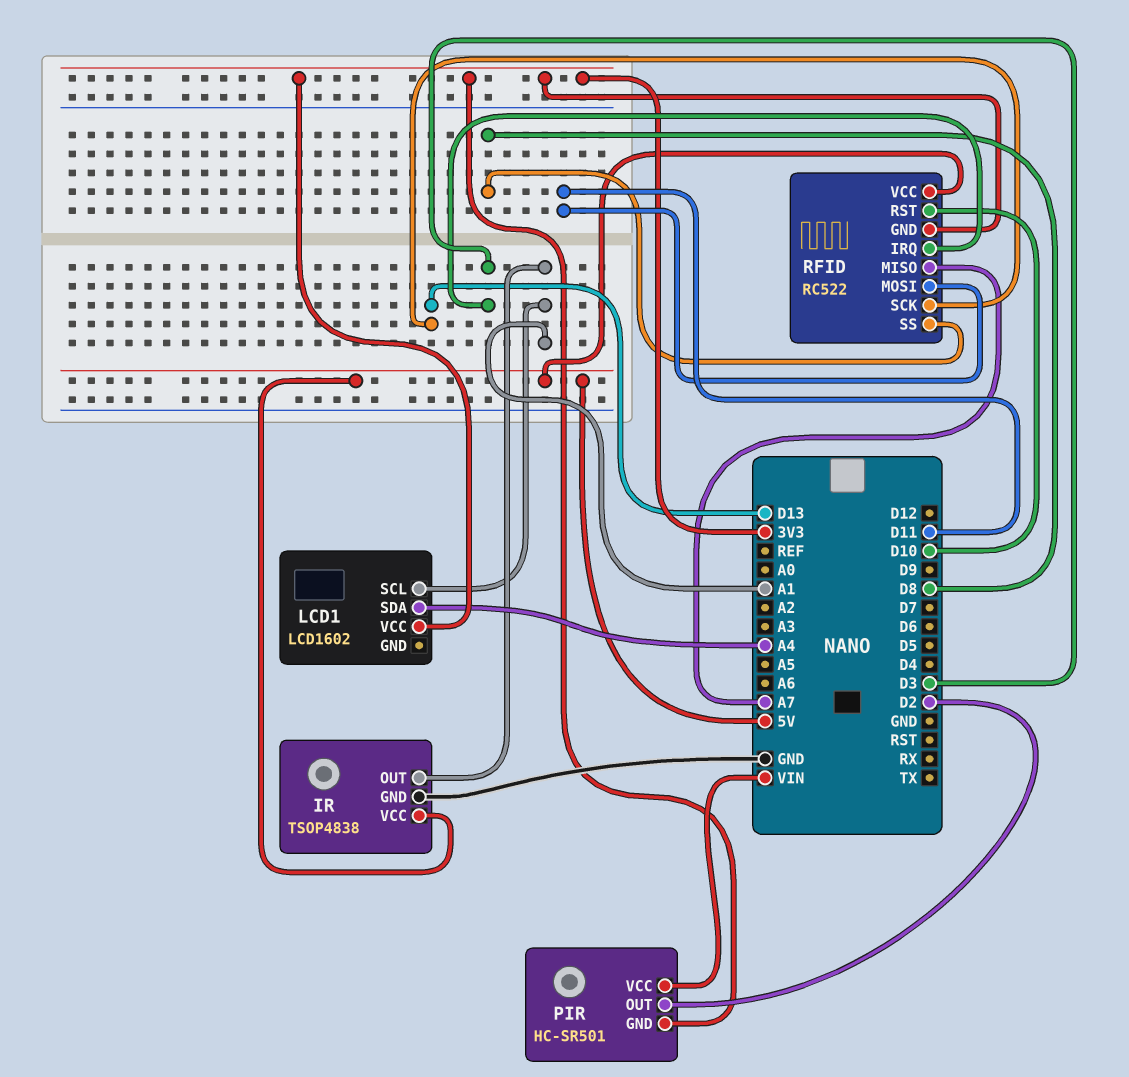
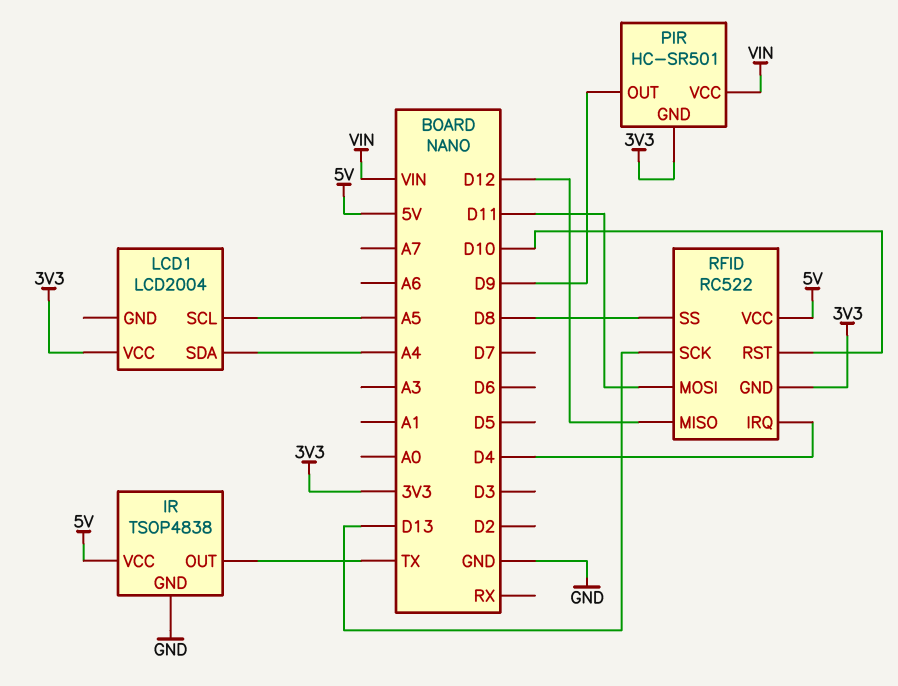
IR pin OUT: A1 -> TX
LCD1: LCD1602 -> LCD2004
LCD1 pin SCL: A1 -> A5
PIR pin OUT: D2 -> D9
RFID pin IRQ: D3 -> D4
RFID pin MISO: A7 -> D12

